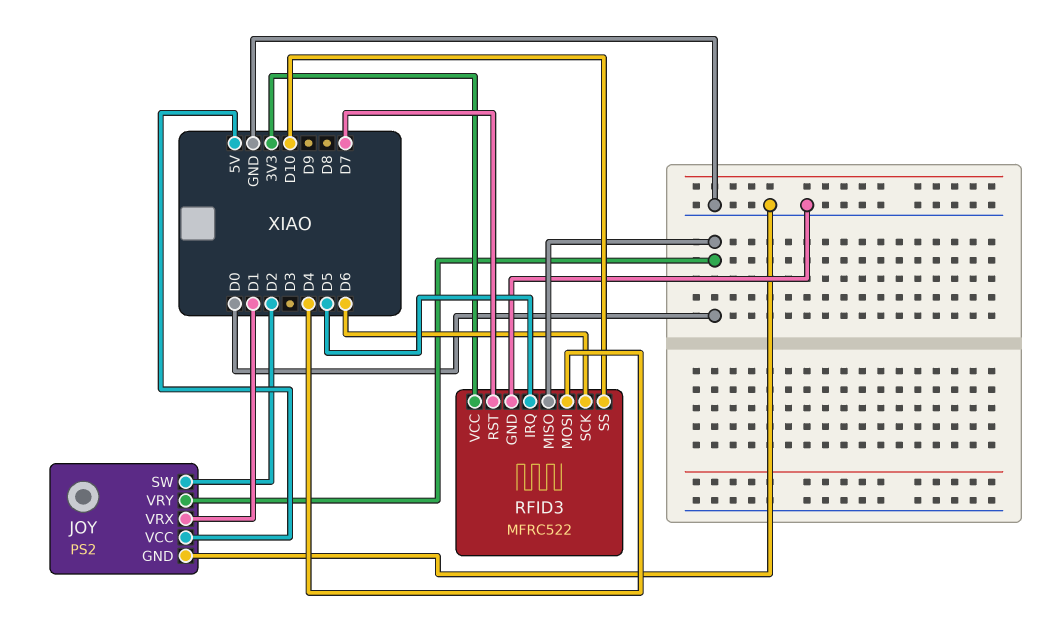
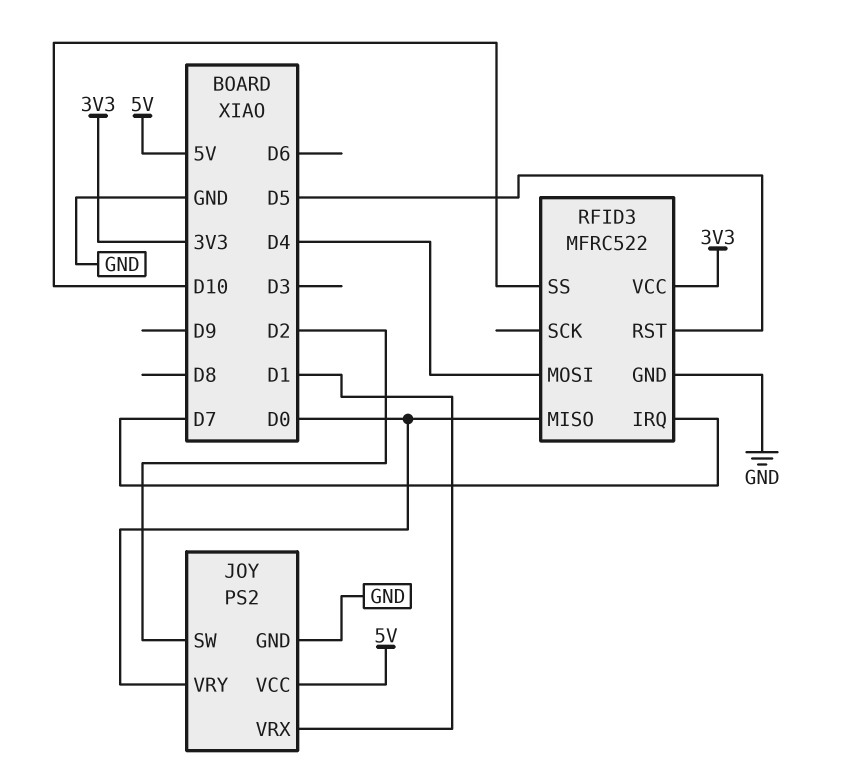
RFID3 pin IRQ: D5 -> D7
RFID3 pin RST: D7 -> D5
RFID3 pin SCK: D6 -> none

